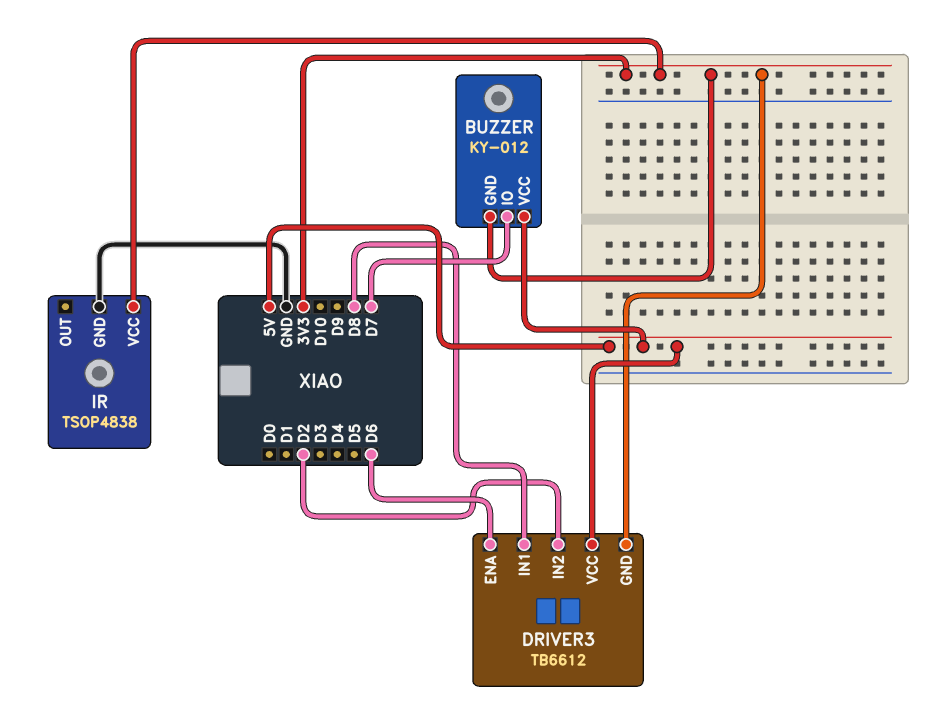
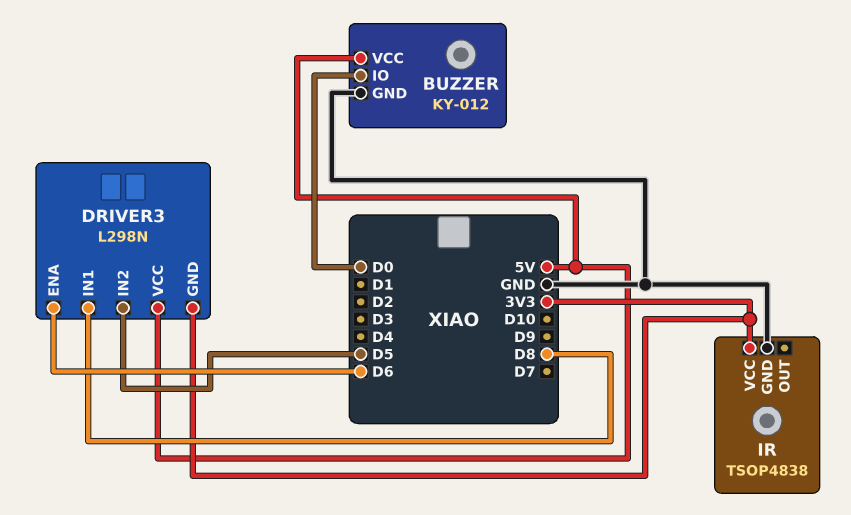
BUZZER pin GND: 3V3 -> GND
BUZZER pin IO: D7 -> D0
DRIVER3: TB6612 -> L298N
DRIVER3 pin IN2: D2 -> D5

